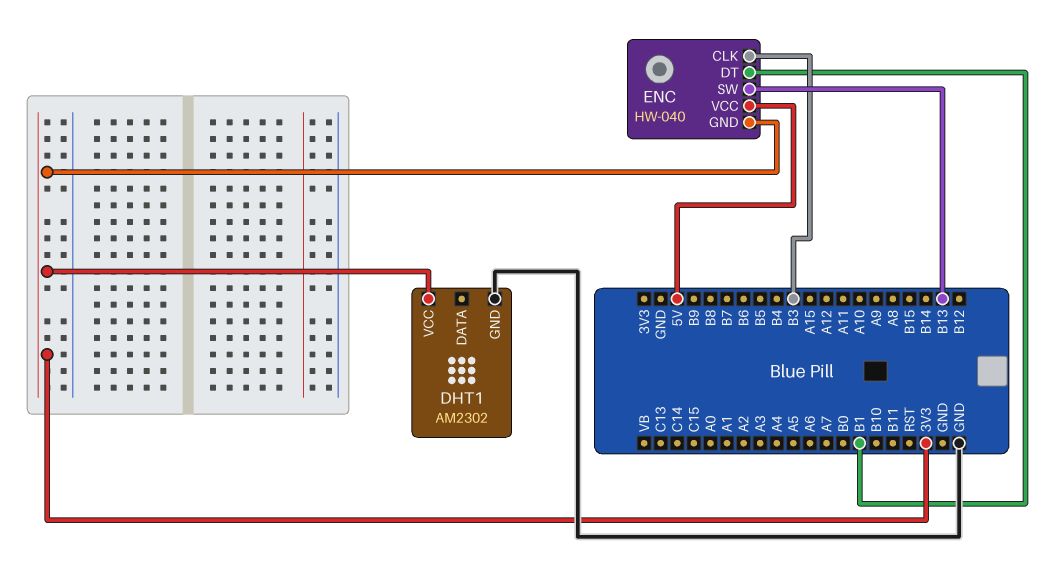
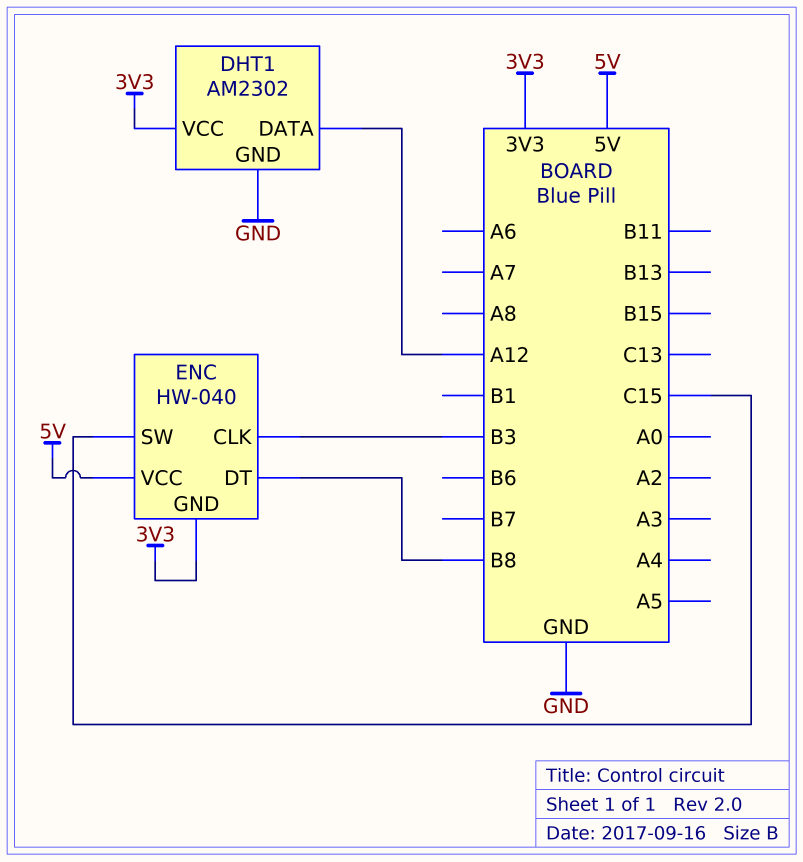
DHT1 pin DATA: none -> A12
ENC pin DT: B1 -> B8
ENC pin SW: B13 -> C15

